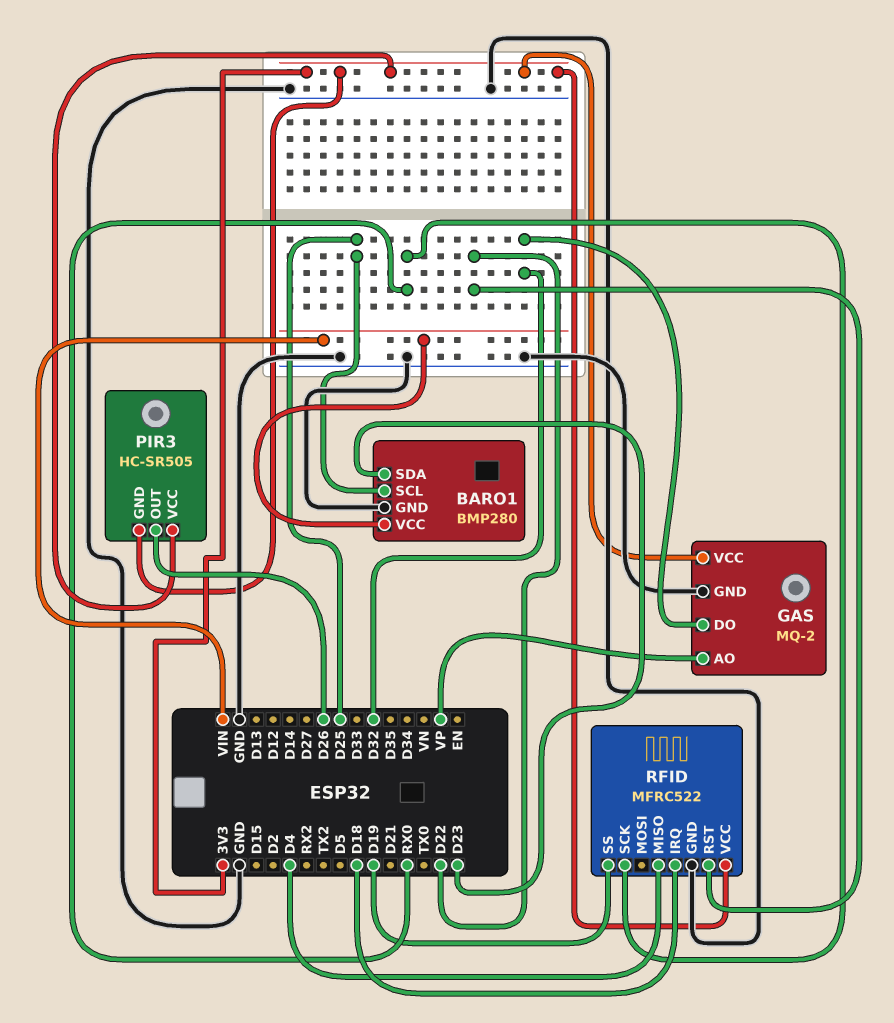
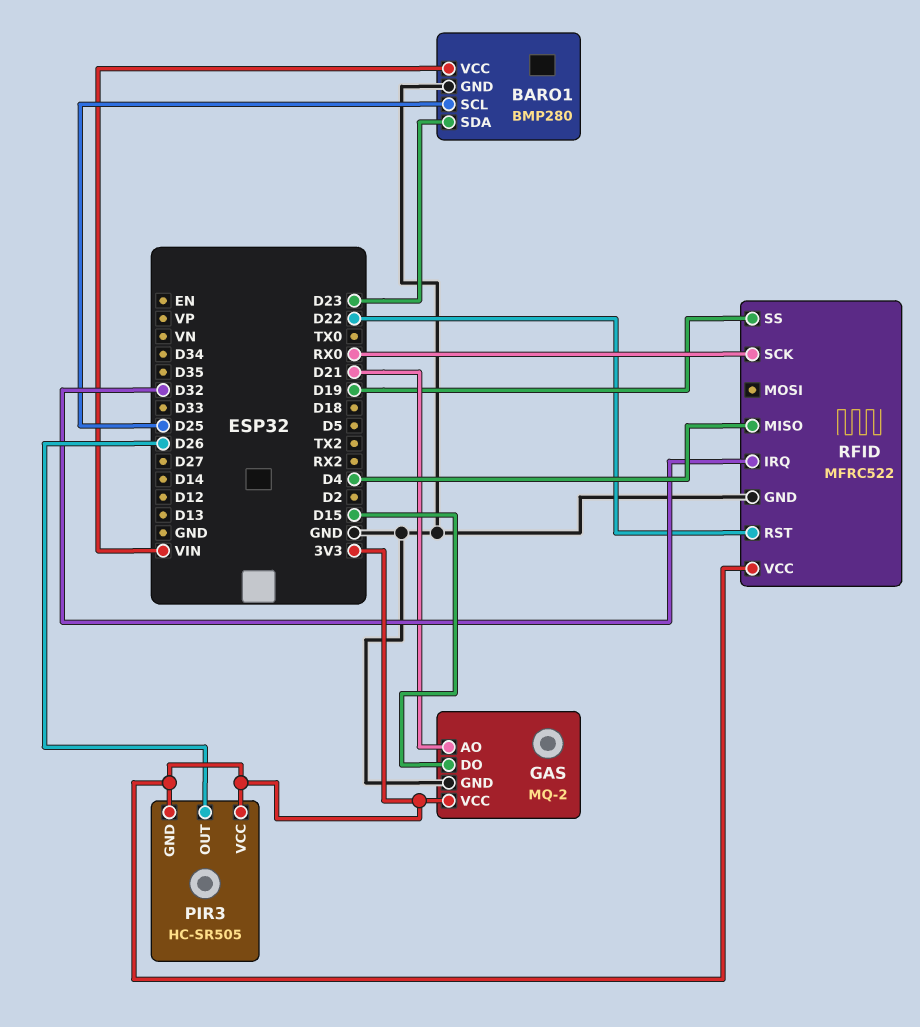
GAS pin AO: VP -> D21
GAS pin DO: D32 -> D15
RFID pin IRQ: D18 -> D32

